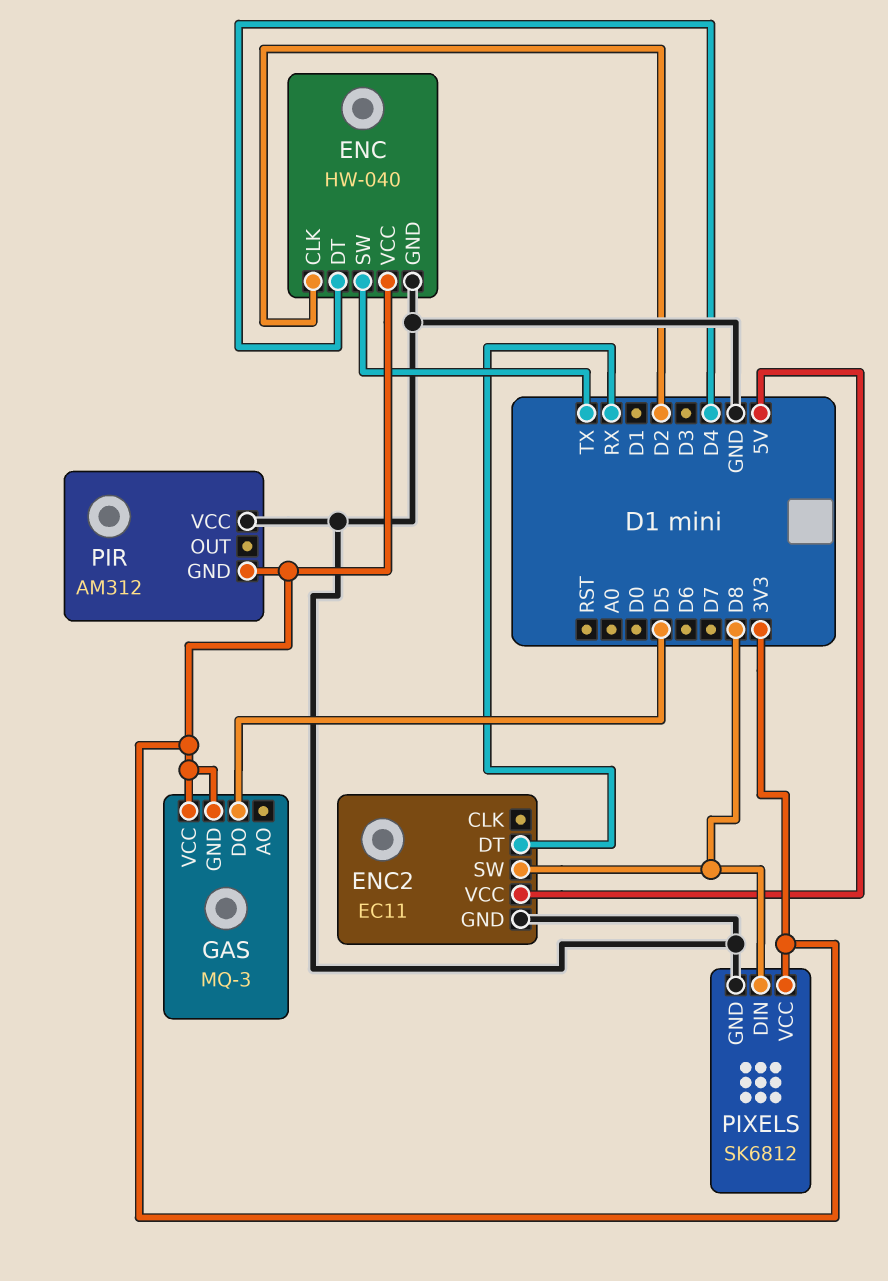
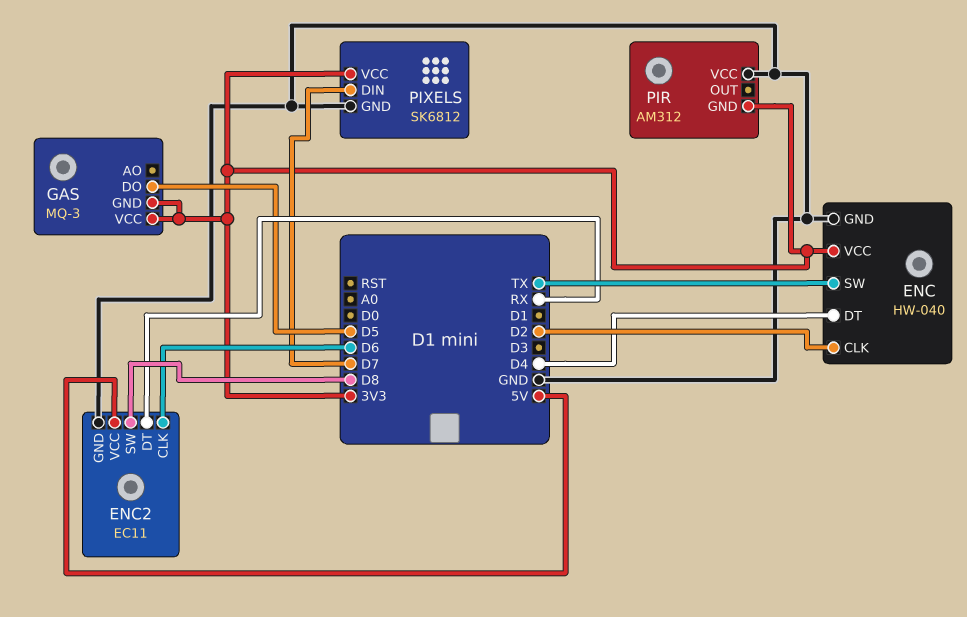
ENC2 pin CLK: none -> D6
PIXELS pin DIN: D8 -> D7

